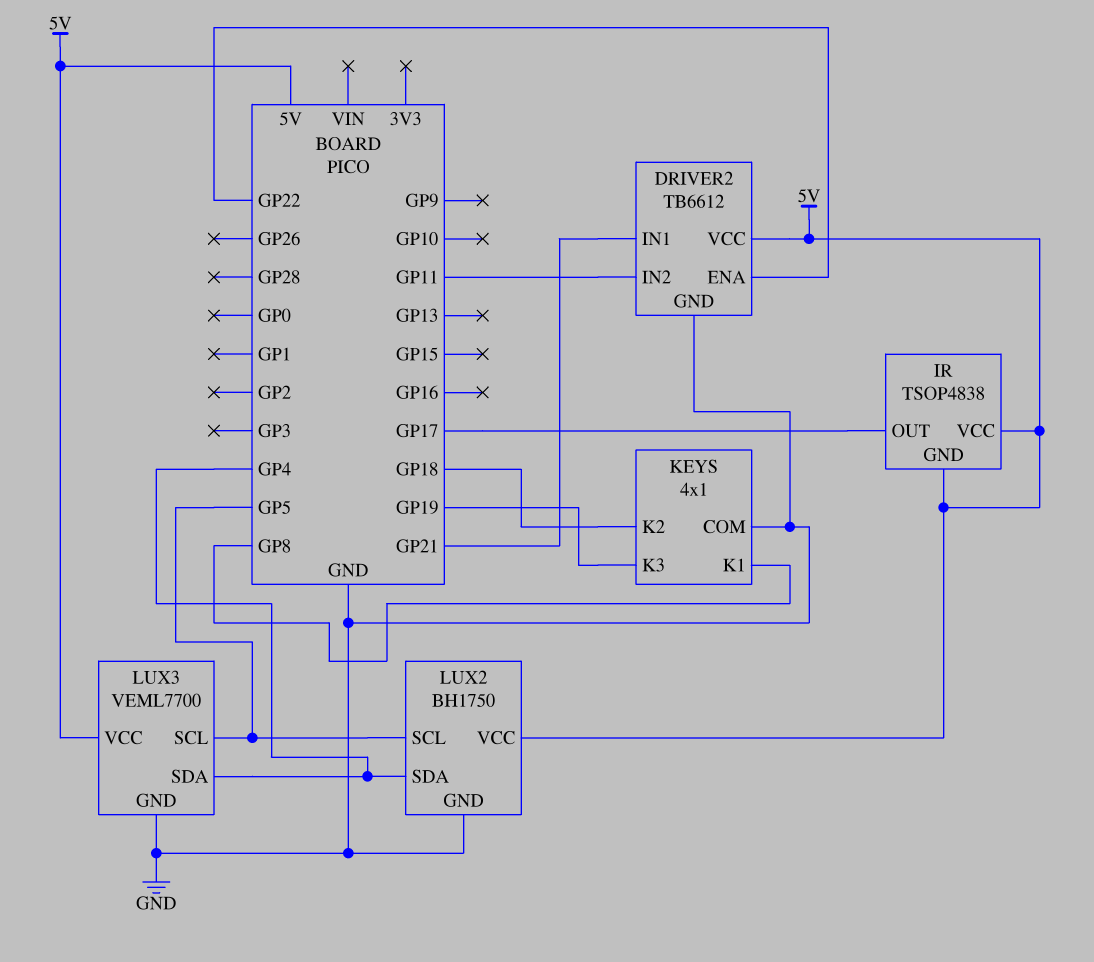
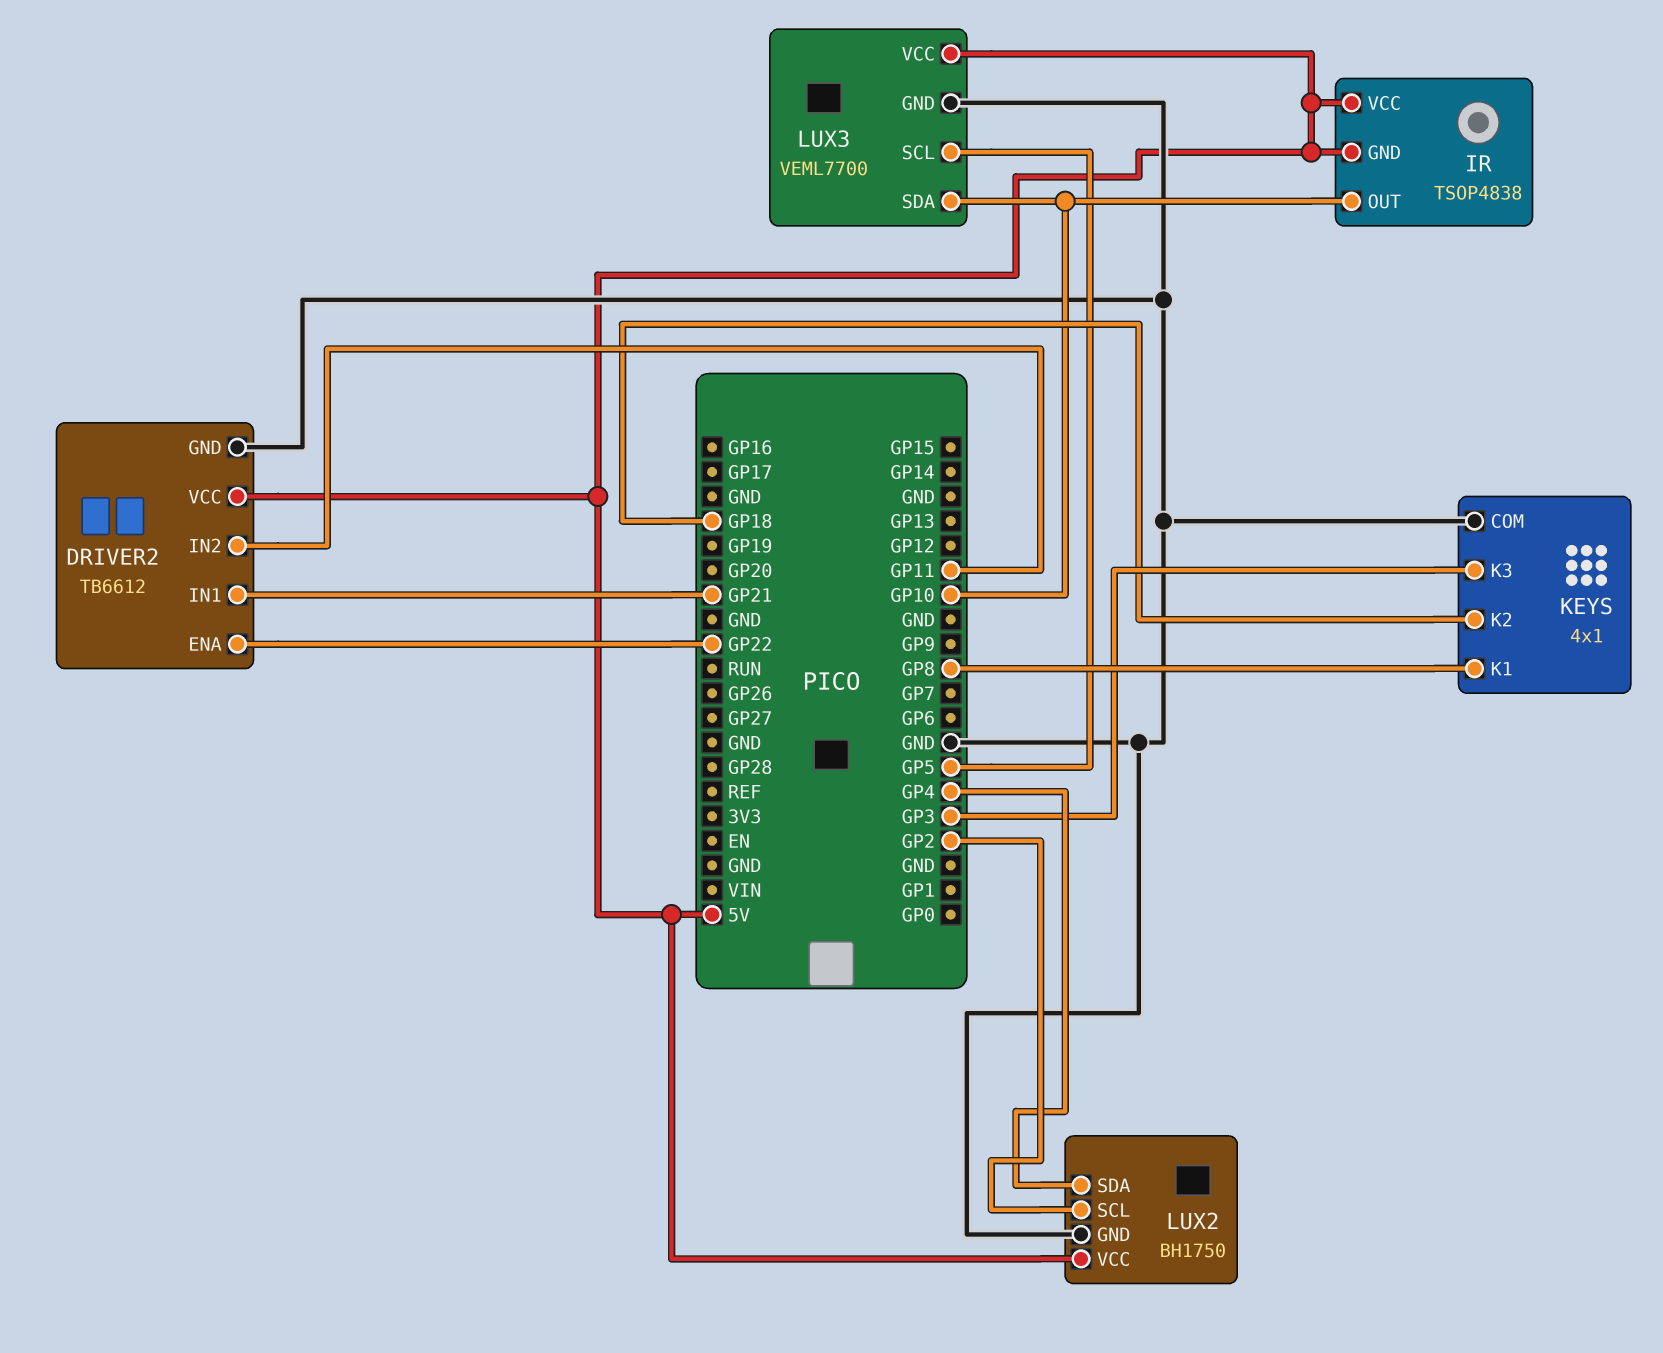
IR pin OUT: GP17 -> GP10
KEYS pin K3: GP19 -> GP3
LUX2 pin SCL: GP5 -> GP2
LUX3 pin SDA: GP4 -> GP10

